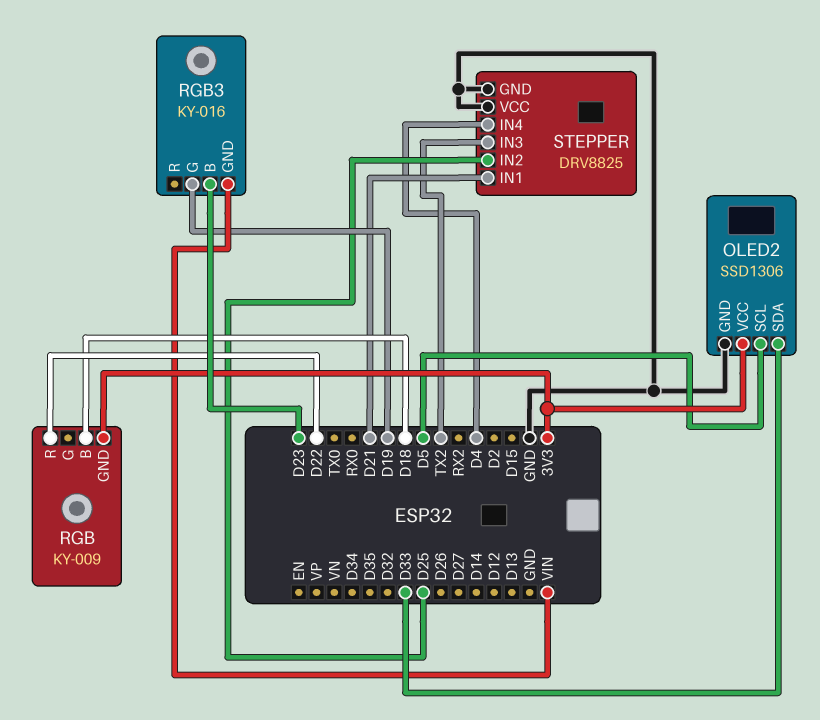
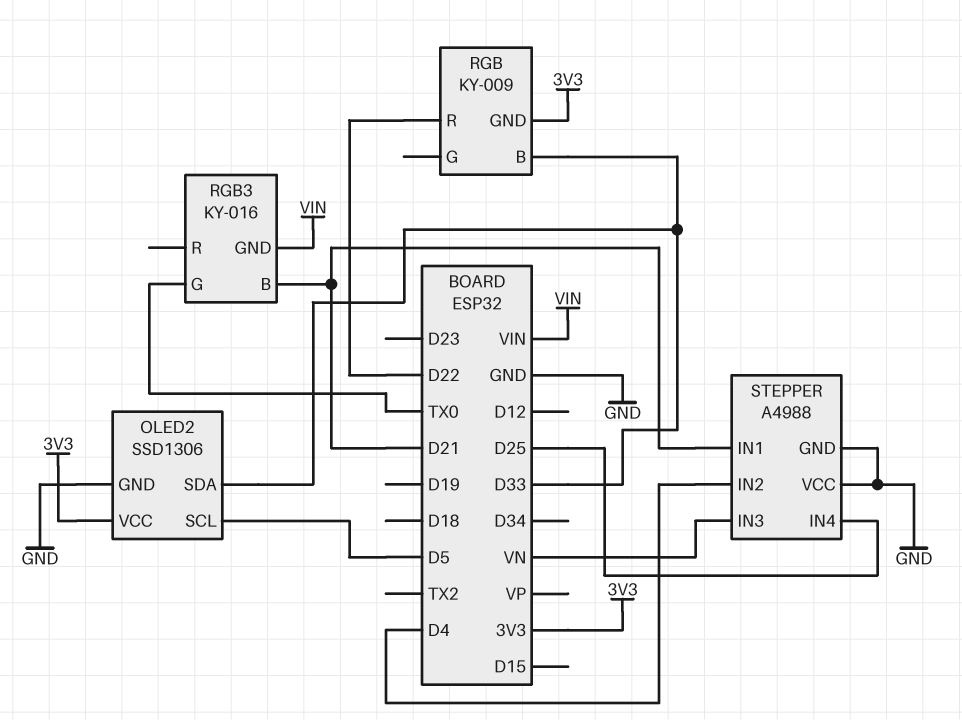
RGB pin B: D18 -> D33
RGB3 pin B: D23 -> D21
RGB3 pin G: D19 -> TX0
STEPPER: DRV8825 -> A4988
STEPPER pin IN2: D25 -> D4
STEPPER pin IN3: TX2 -> VN
STEPPER pin IN4: D4 -> D25

